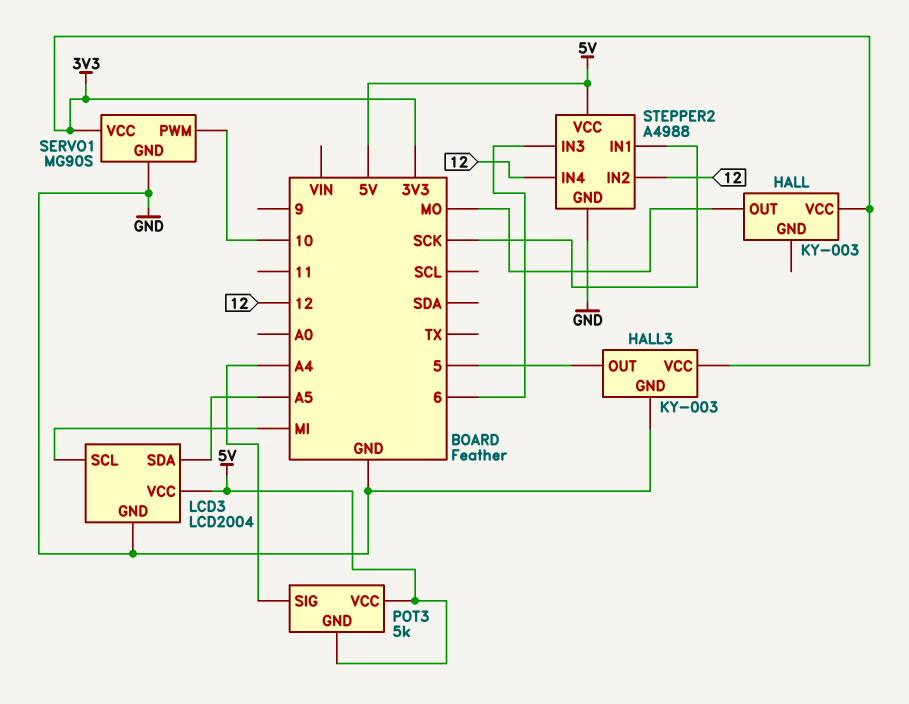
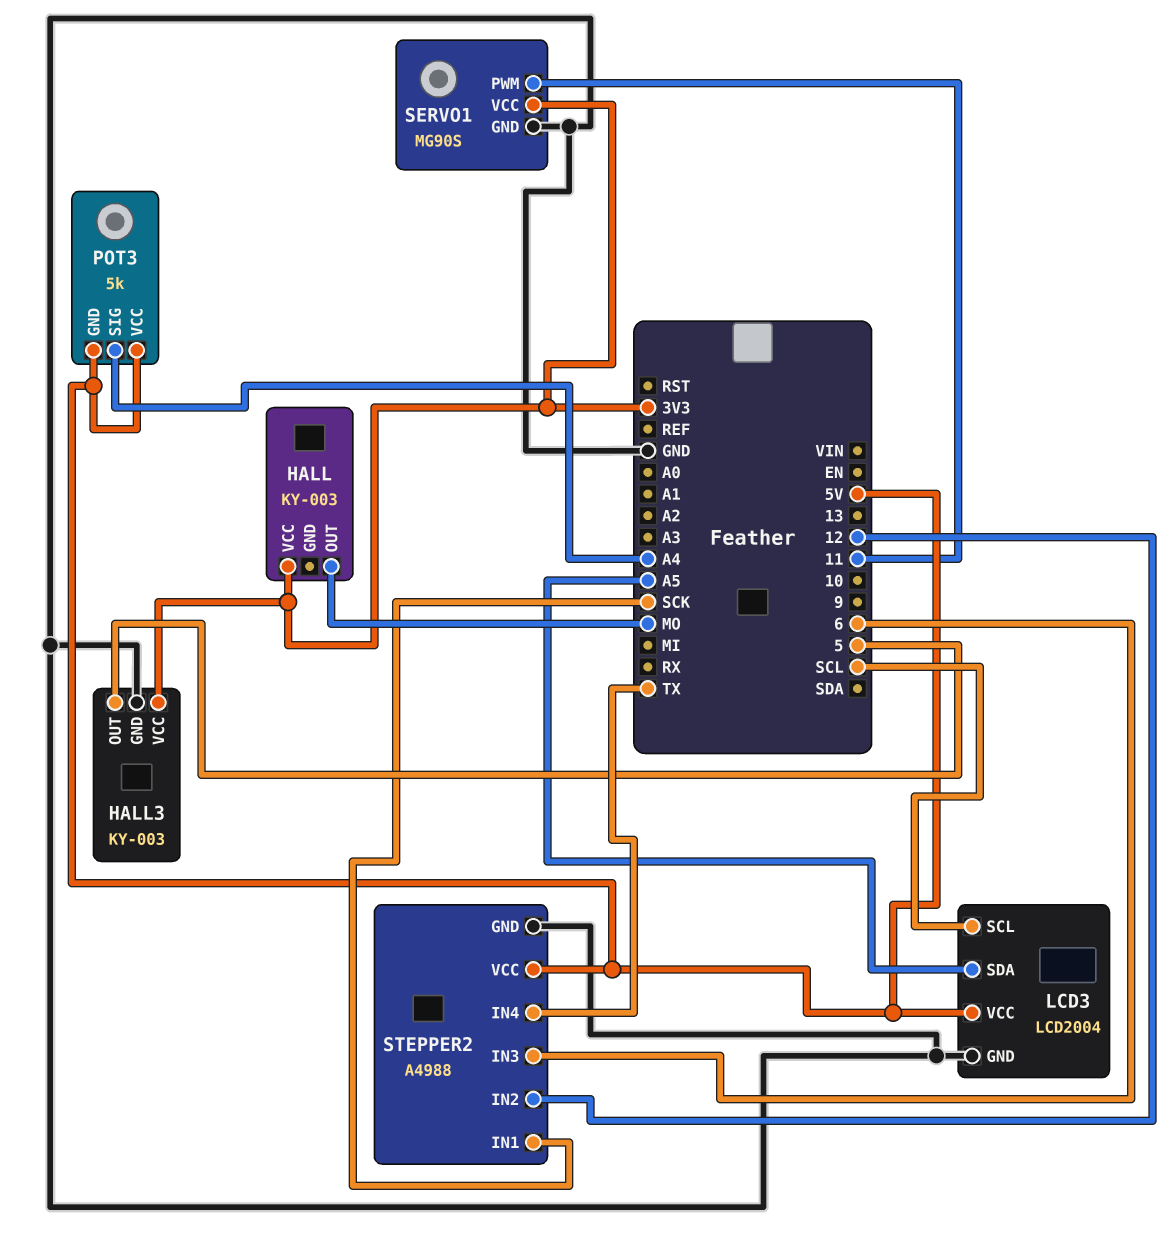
LCD3 pin SCL: MI -> SCL
SERVO1 pin PWM: 10 -> 11
STEPPER2 pin IN4: 12 -> TX

